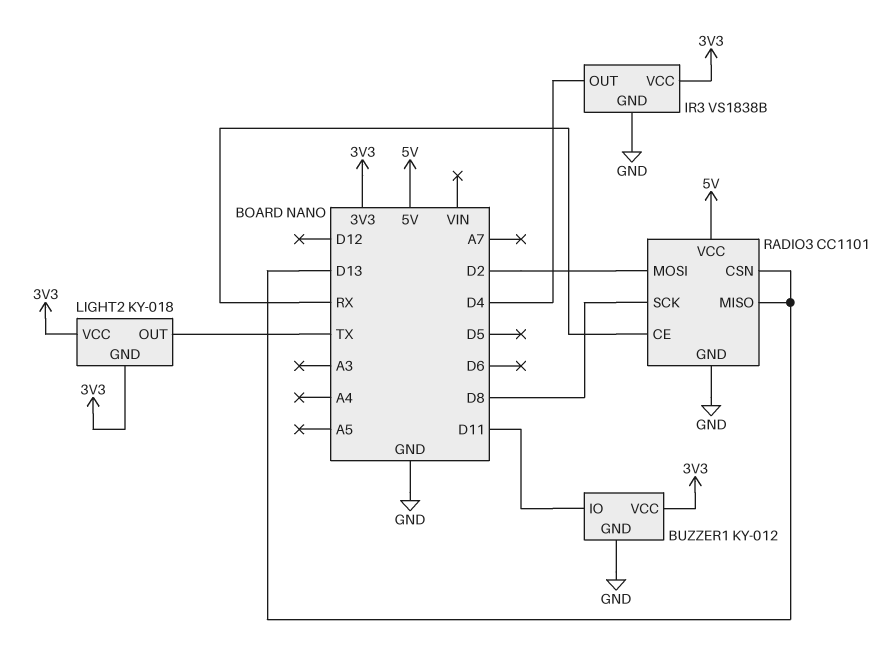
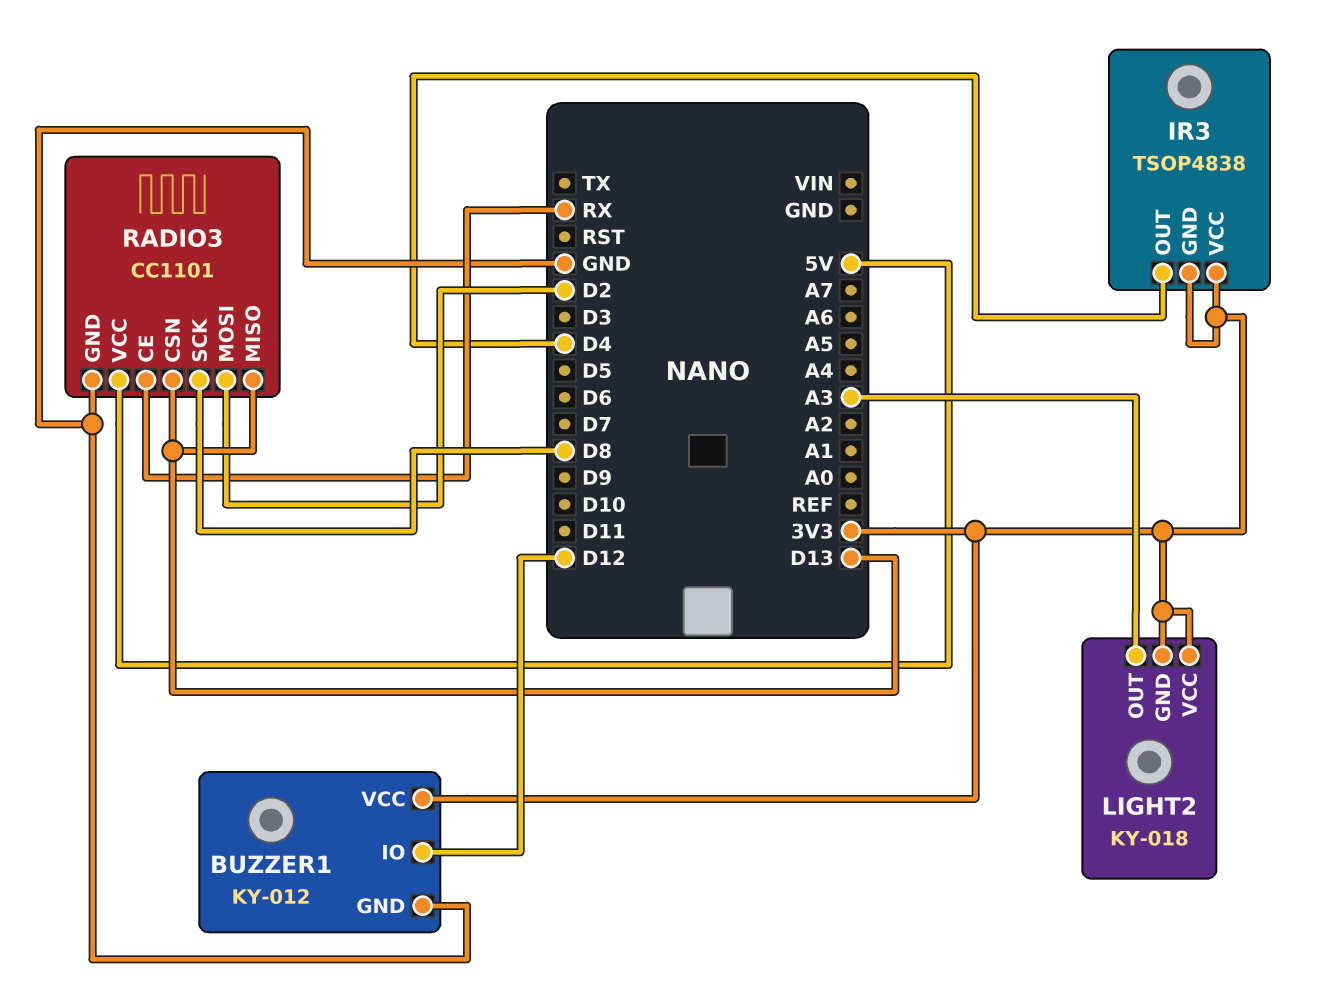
BUZZER1 pin IO: D11 -> D12
IR3: VS1838B -> TSOP4838
IR3 pin GND: GND -> 3V3
LIGHT2 pin OUT: TX -> A3

